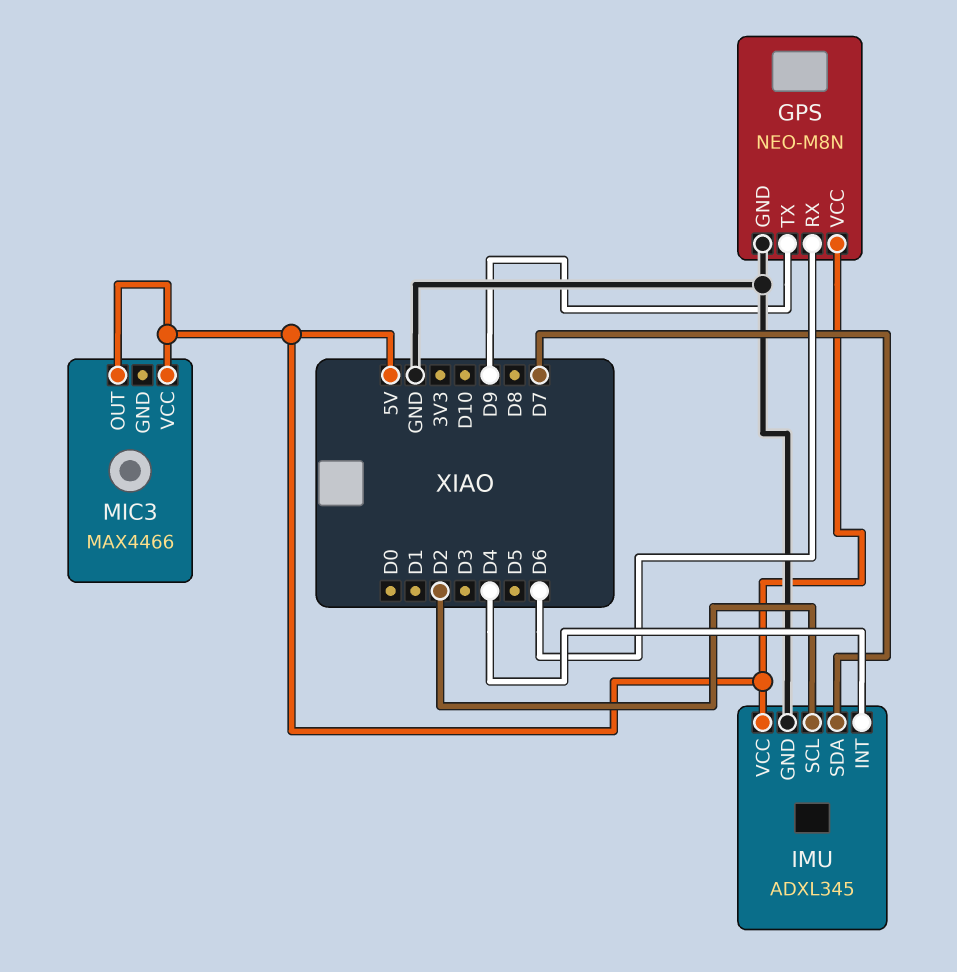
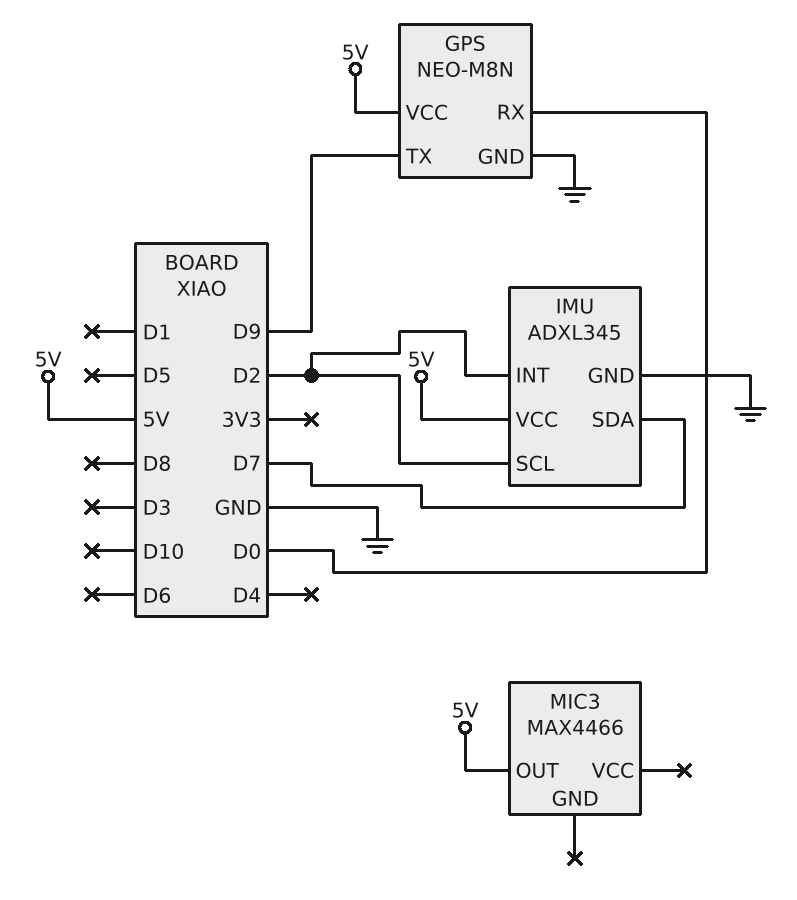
GPS pin RX: D6 -> D0
IMU pin INT: D4 -> D2
MIC3 pin VCC: 5V -> none

